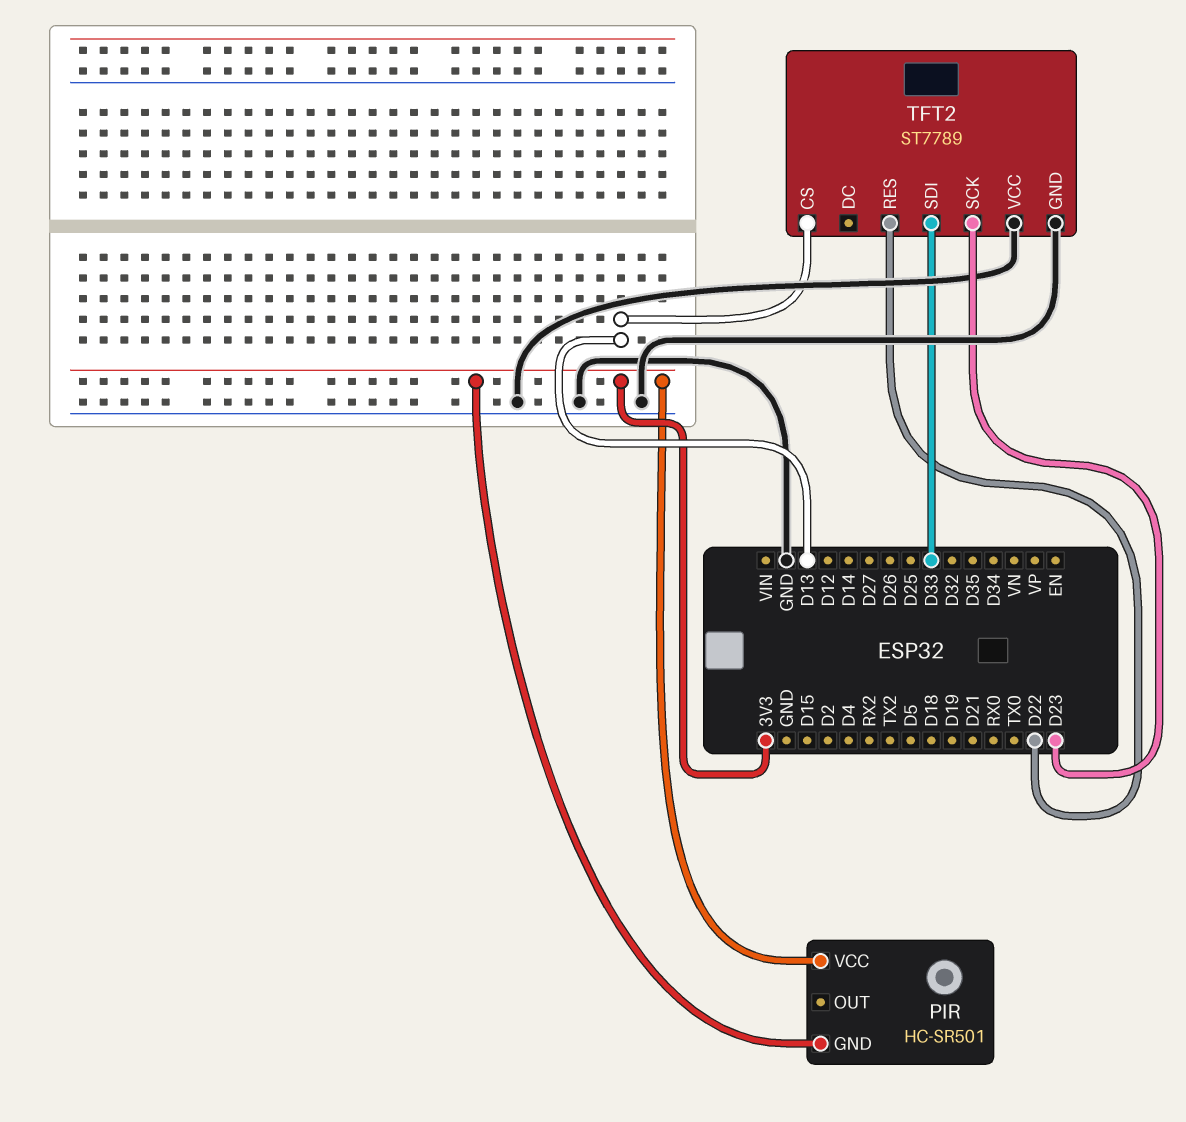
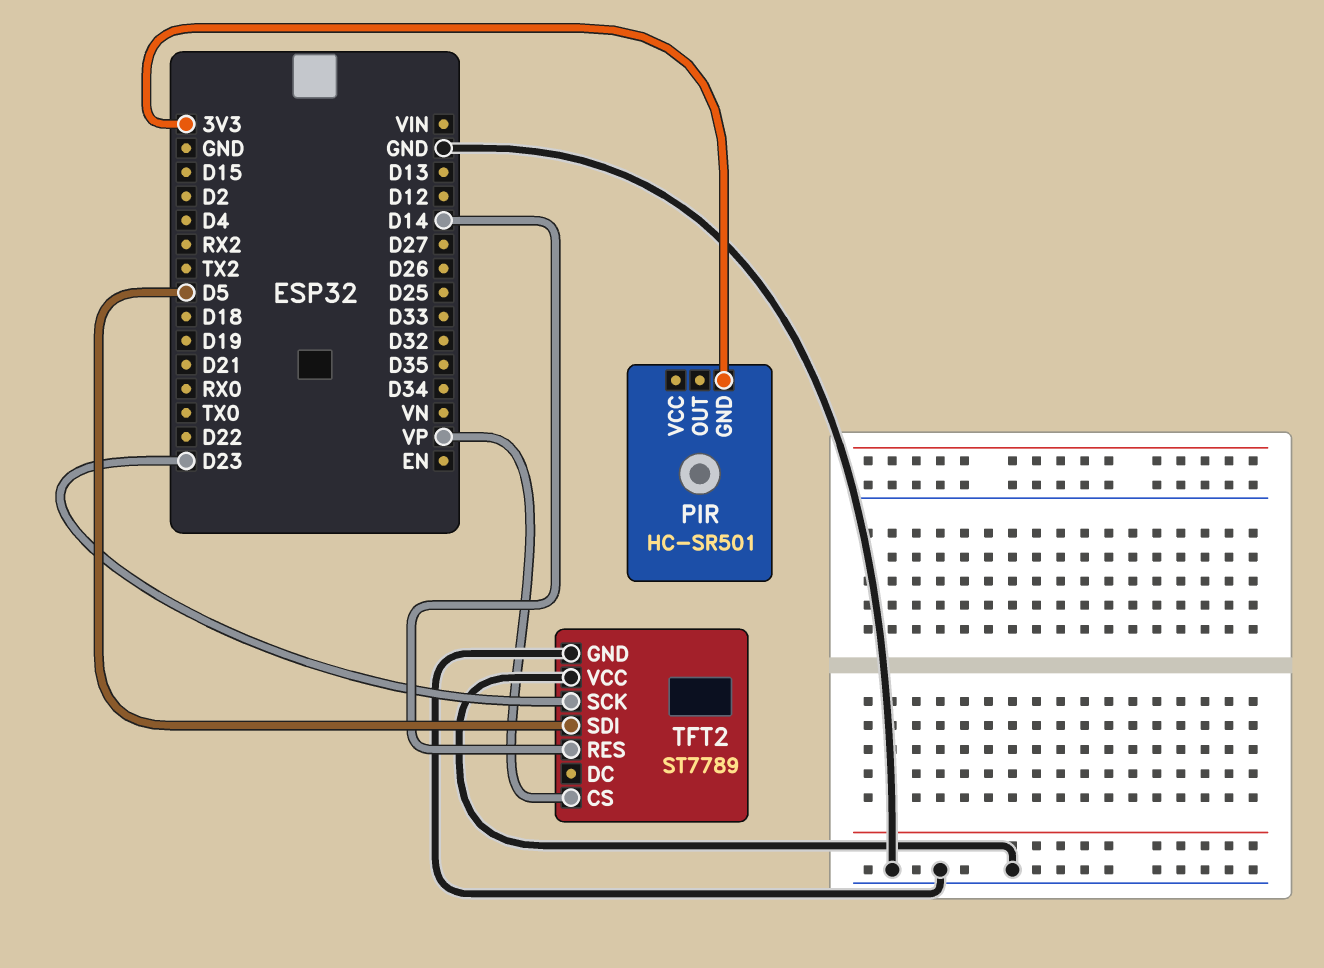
PIR pin VCC: 3V3 -> none
TFT2 pin CS: D13 -> VP
TFT2 pin RES: D22 -> D14
TFT2 pin SDI: D33 -> D5

